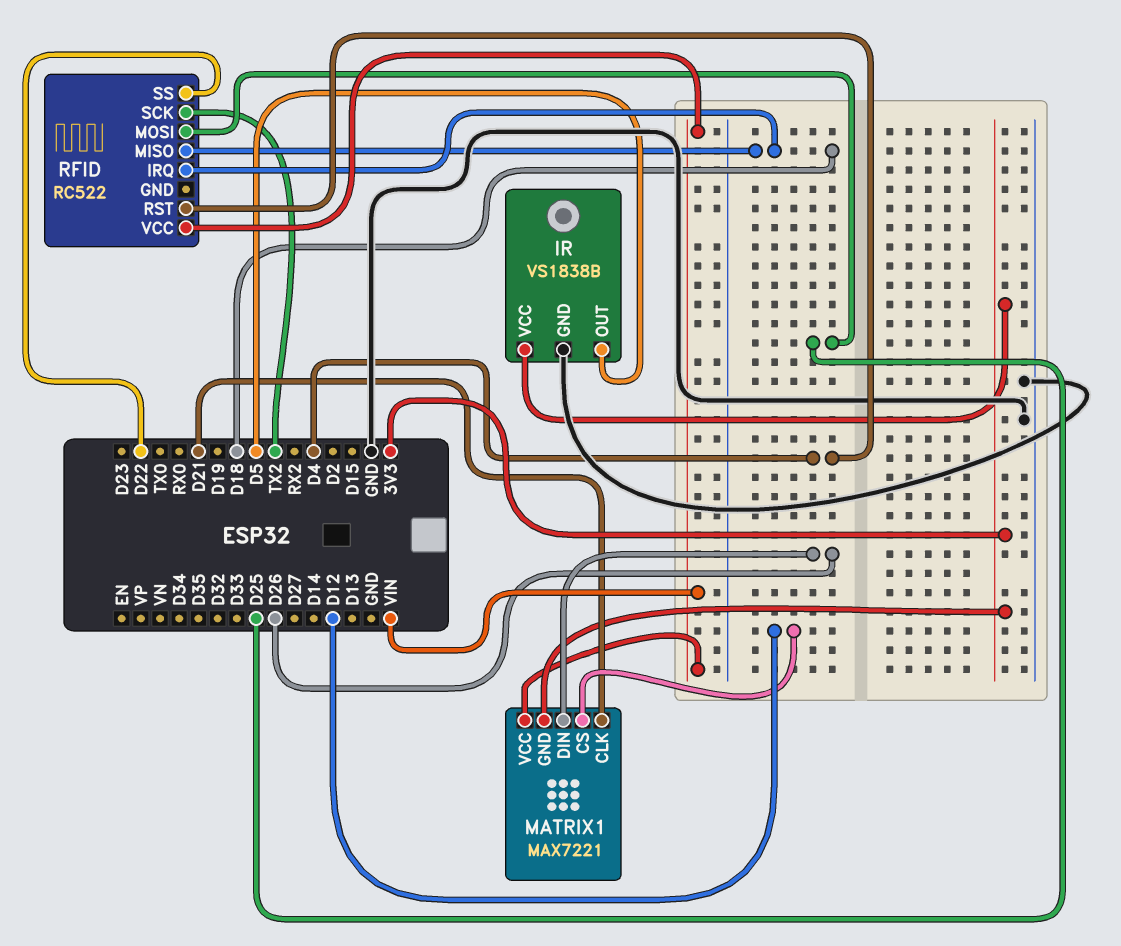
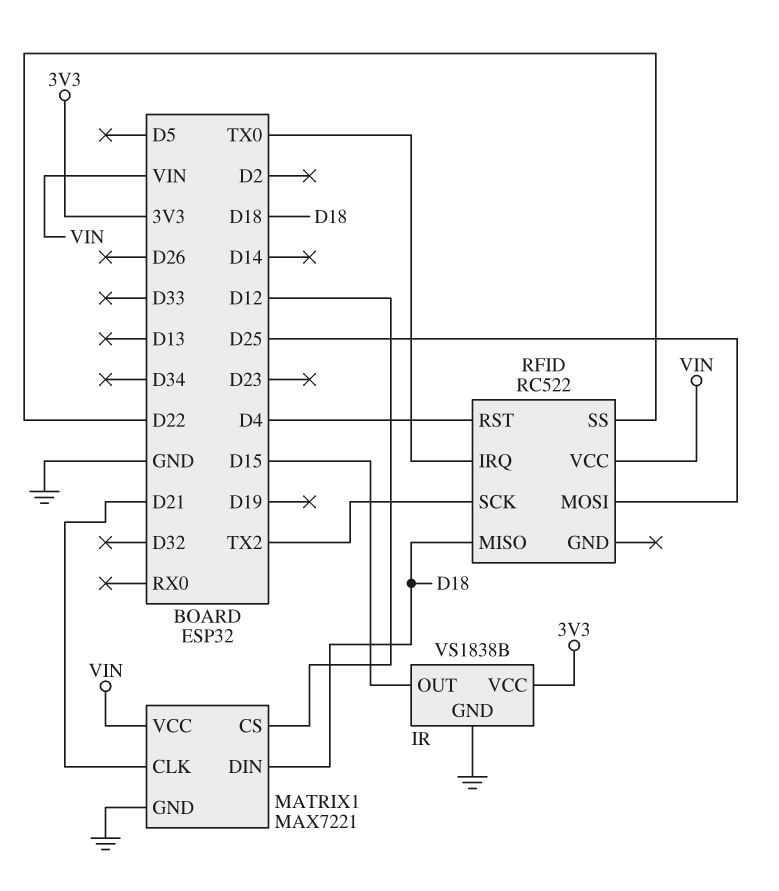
IR pin OUT: D5 -> D15
MATRIX1 pin DIN: D26 -> D18
MATRIX1 pin GND: 3V3 -> GND
RFID pin IRQ: D18 -> TX0

